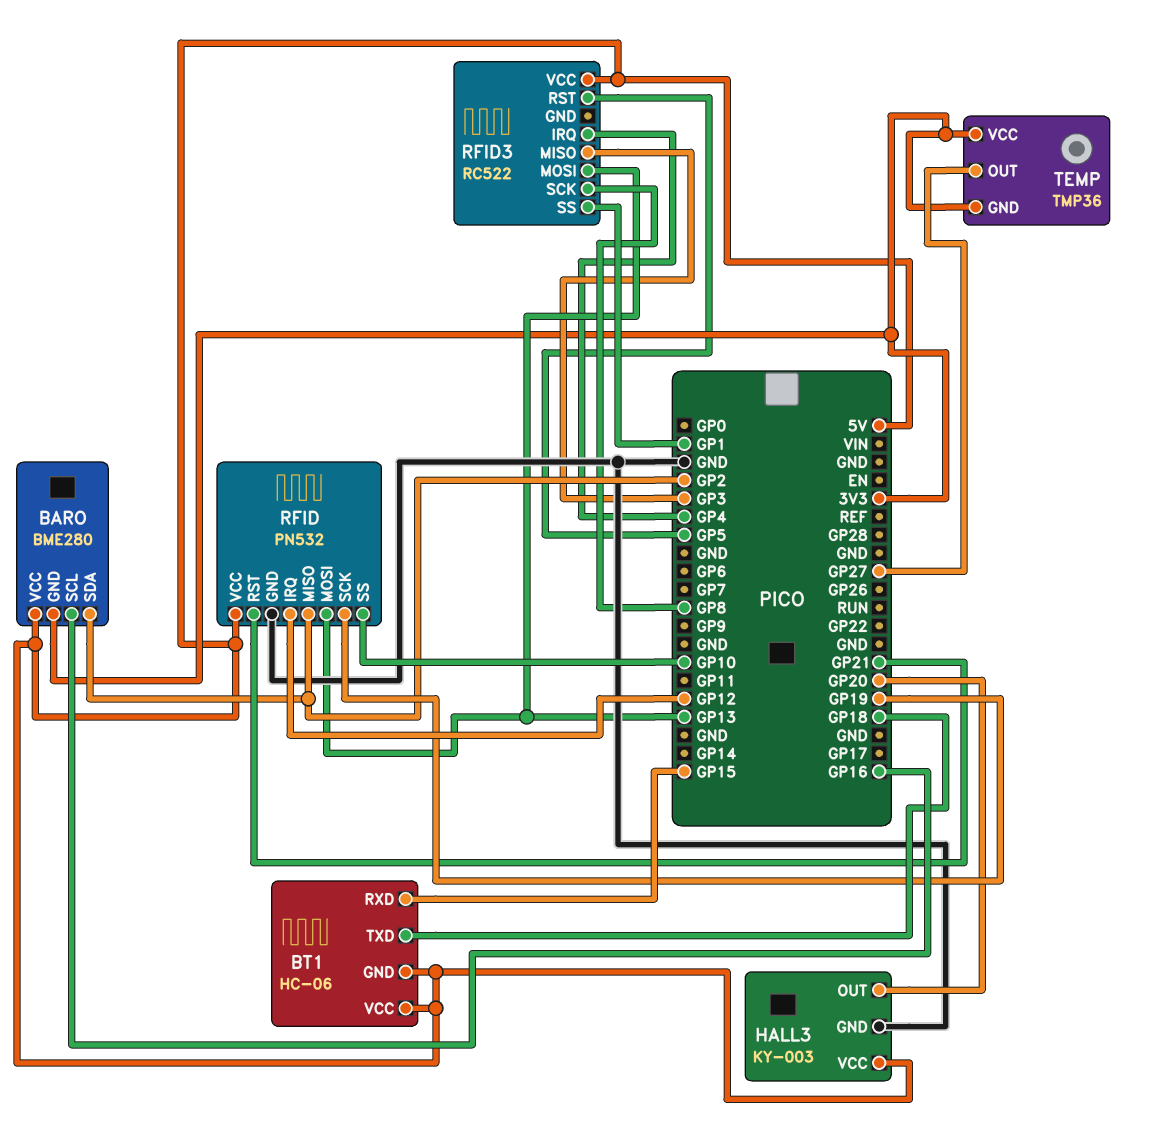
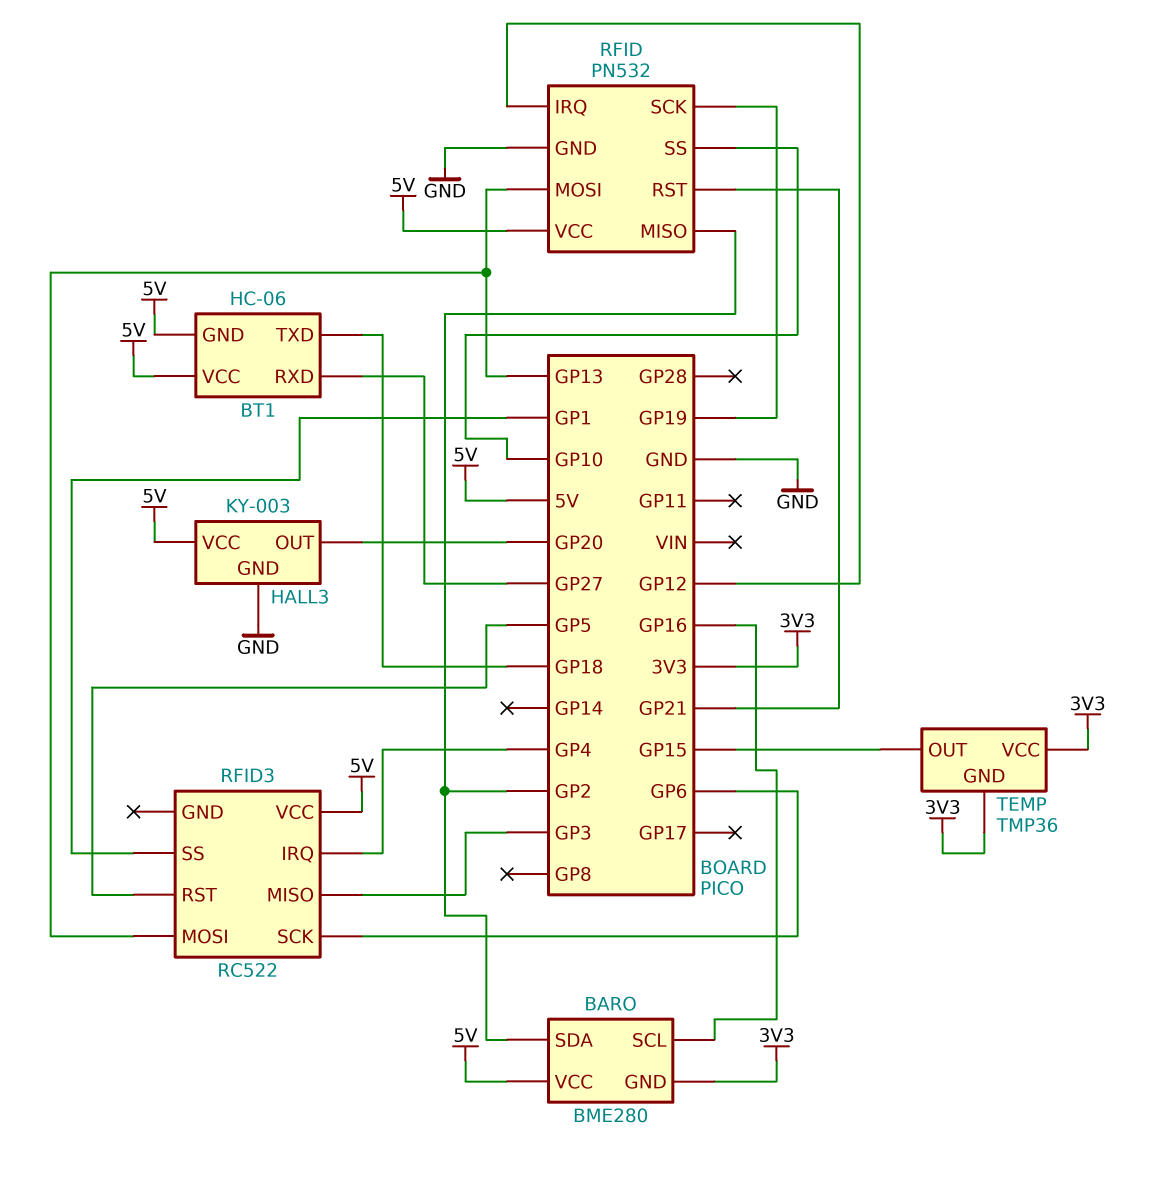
BT1 pin RXD: GP15 -> GP27
RFID3 pin SCK: GP8 -> GP6
TEMP pin OUT: GP27 -> GP15

